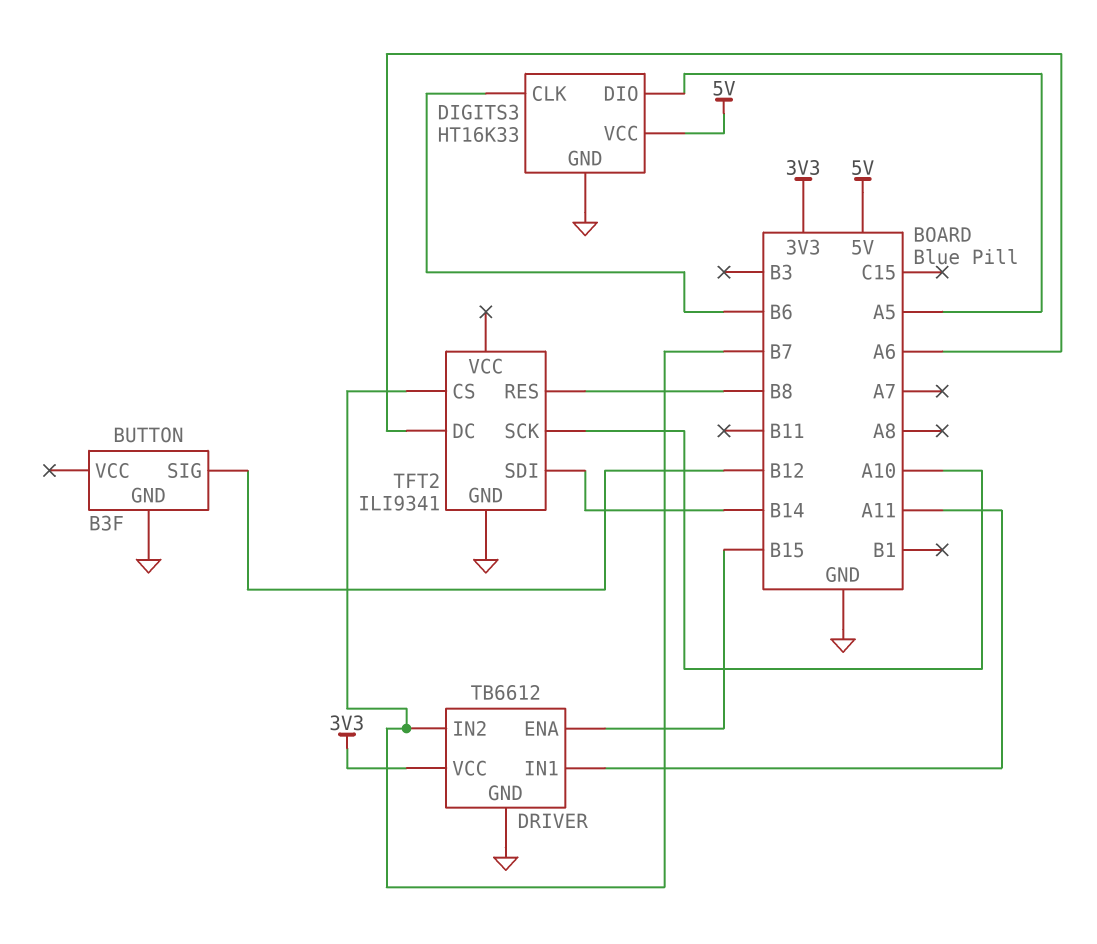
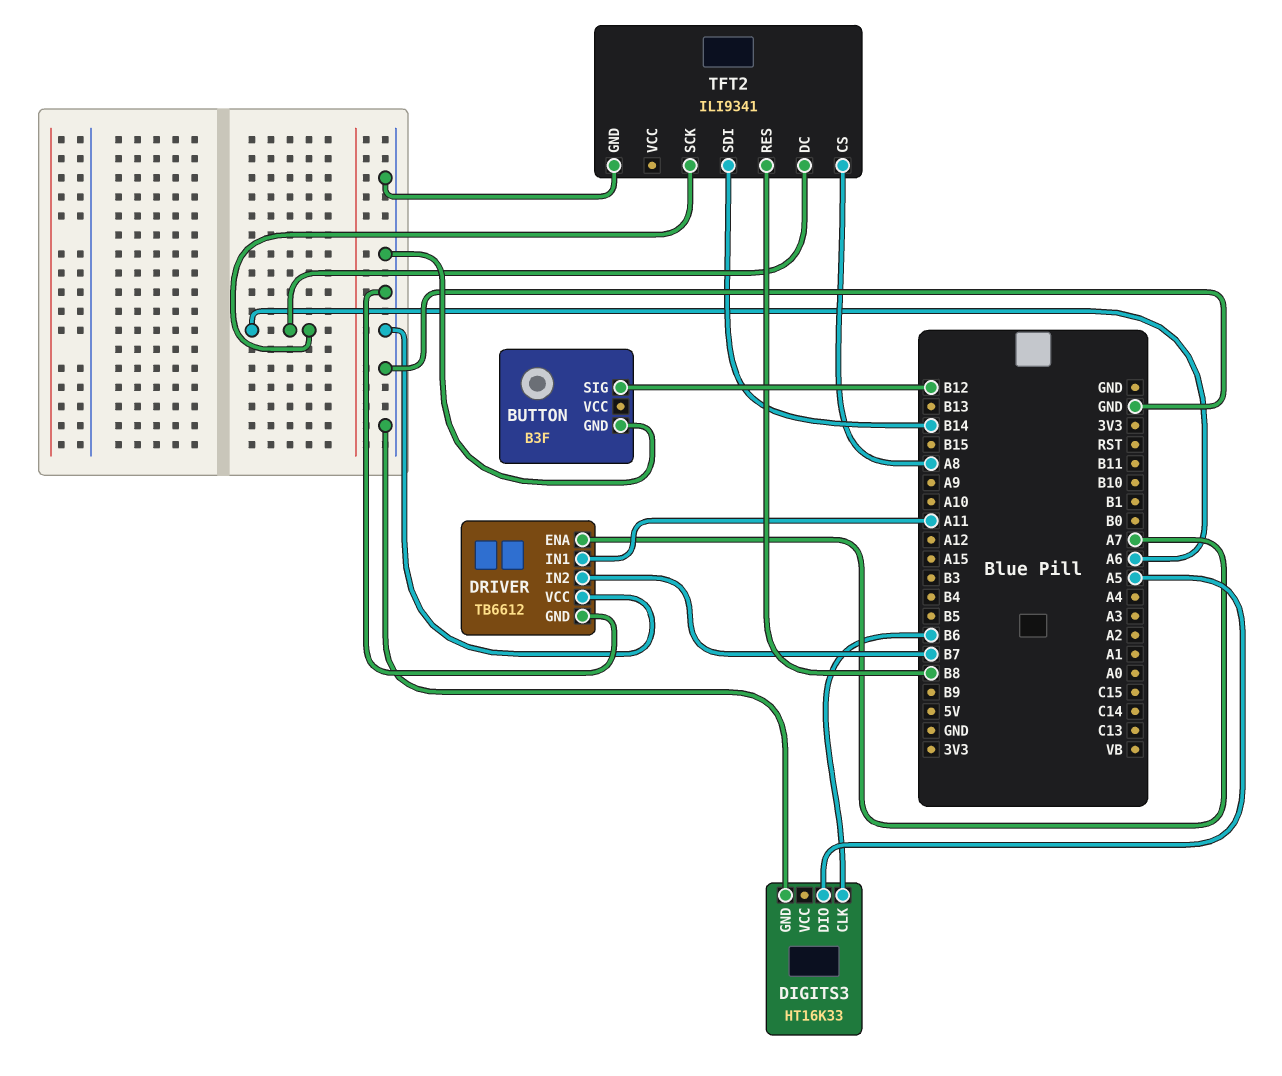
DIGITS3 pin VCC: 5V -> none
DRIVER pin ENA: B15 -> A7
DRIVER pin VCC: 3V3 -> GND
TFT2 pin CS: B7 -> A8
TFT2 pin SCK: A10 -> A6

